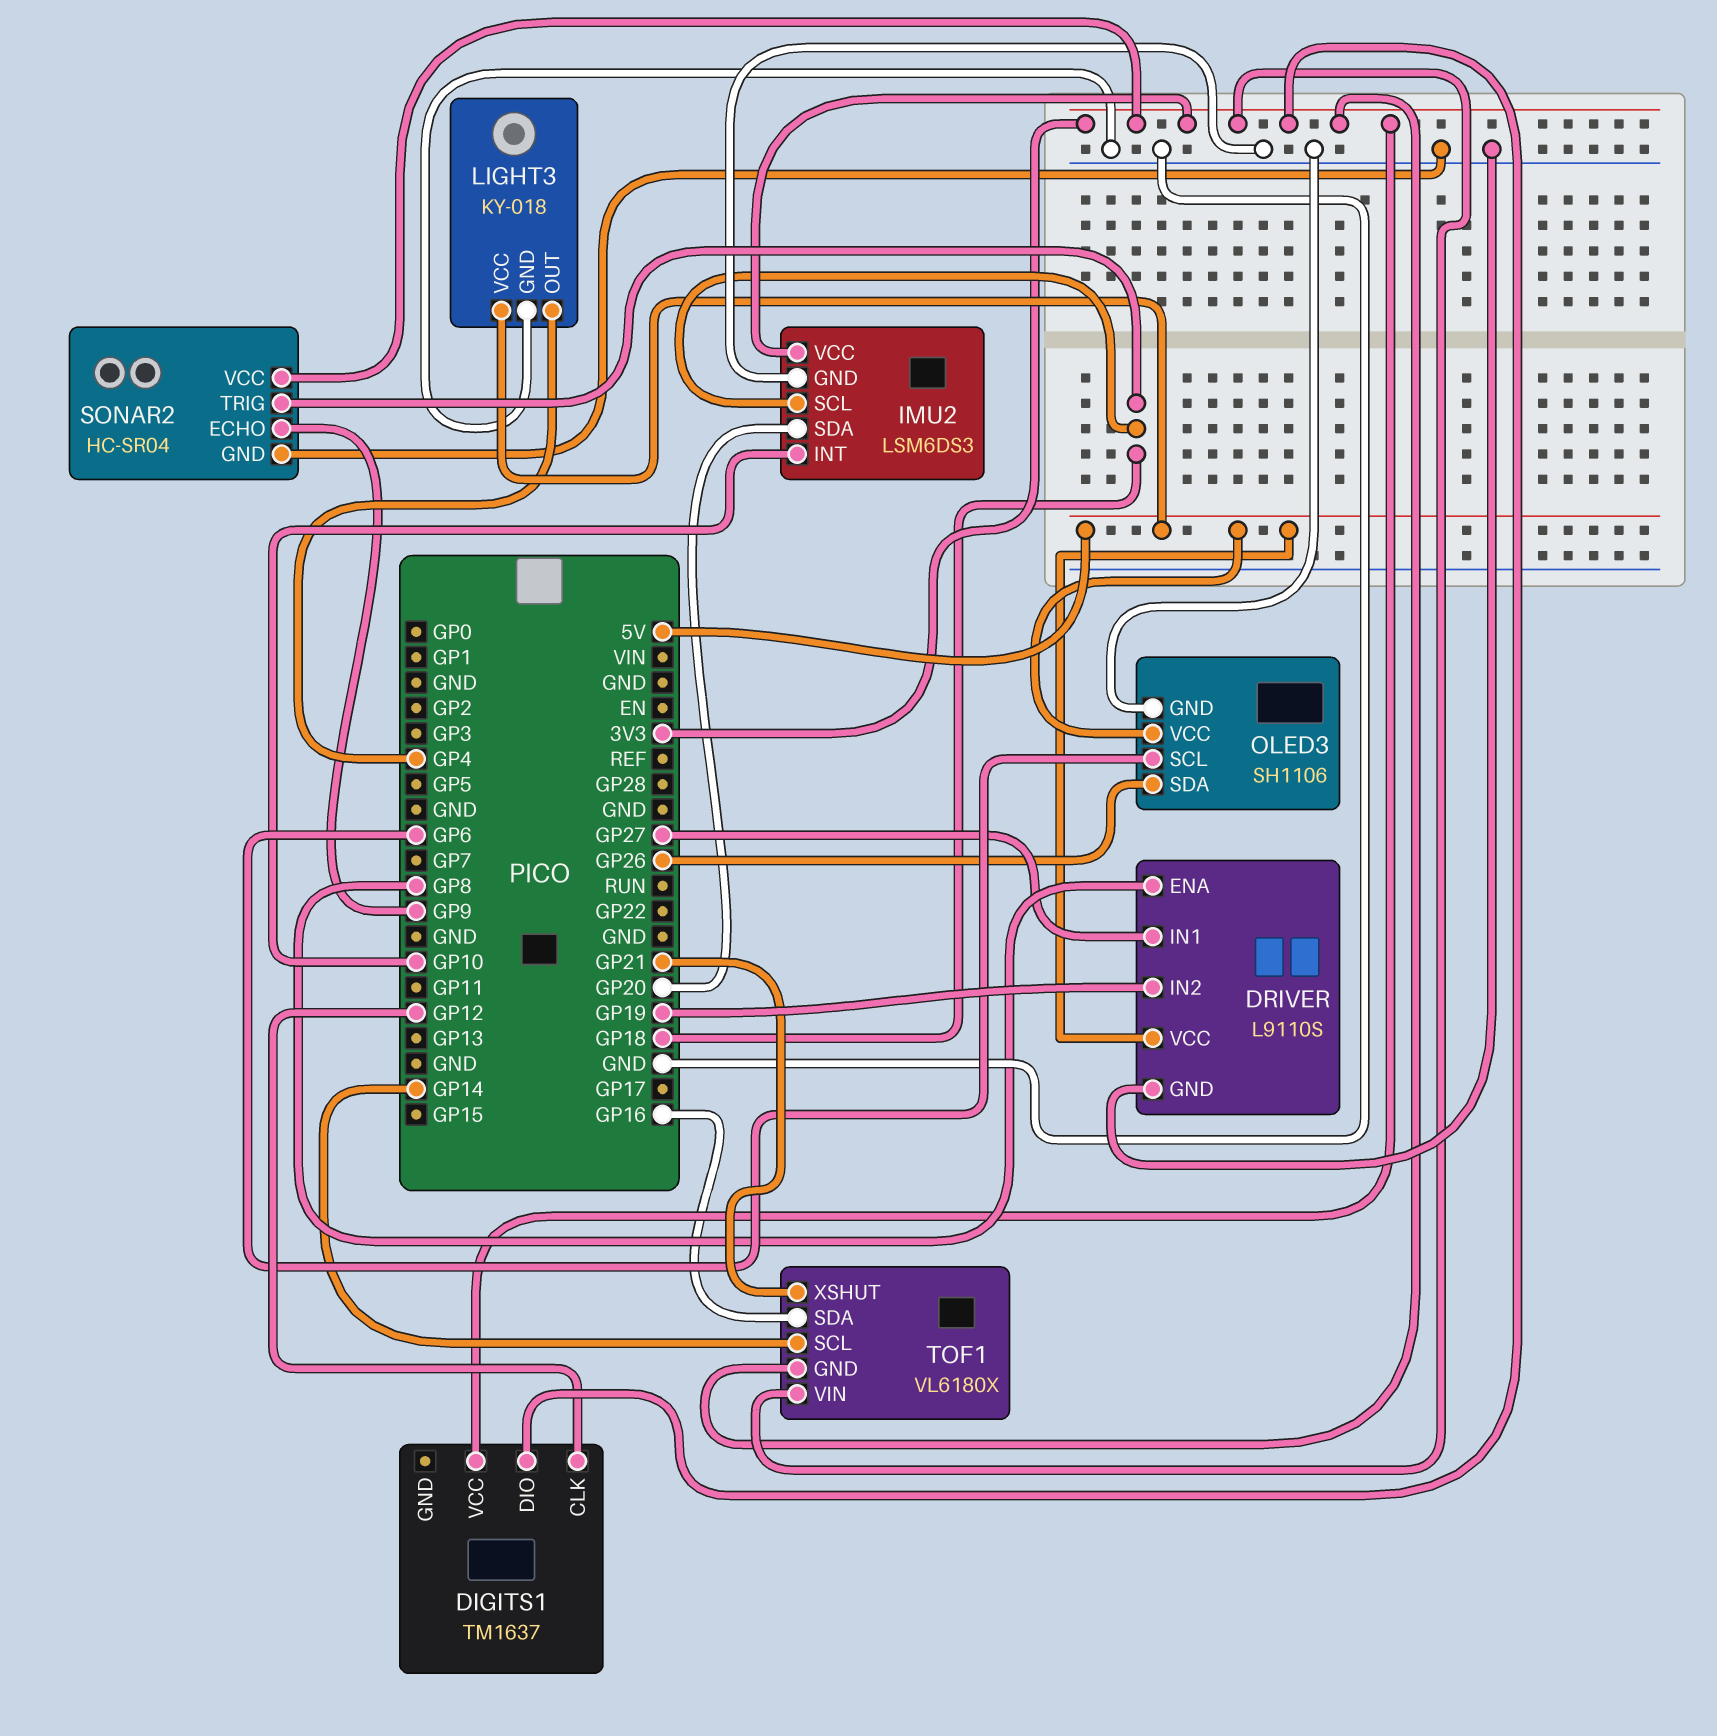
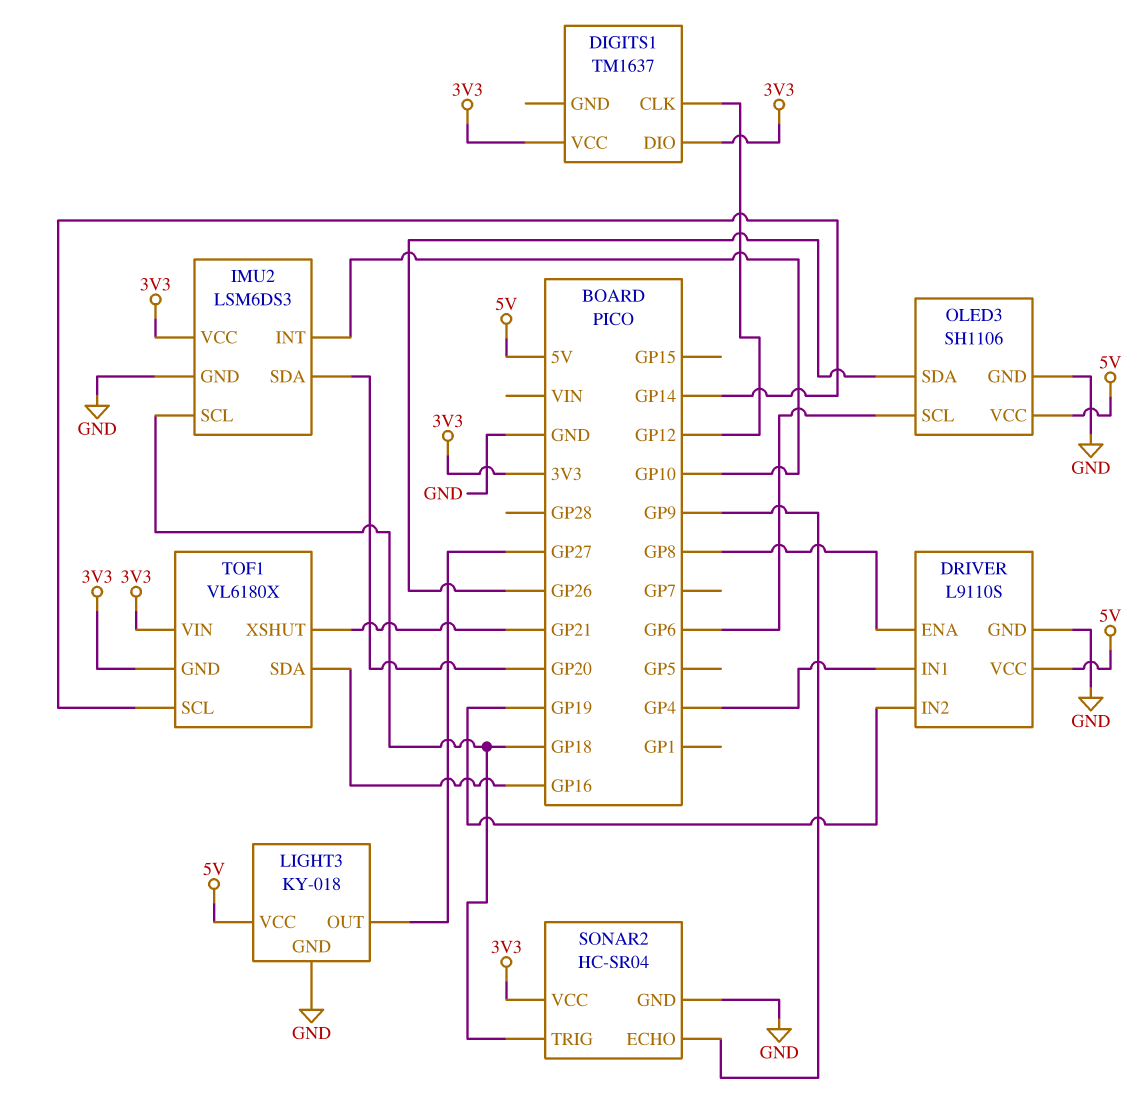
DRIVER pin IN1: GP27 -> GP4
LIGHT3 pin OUT: GP4 -> GP27

